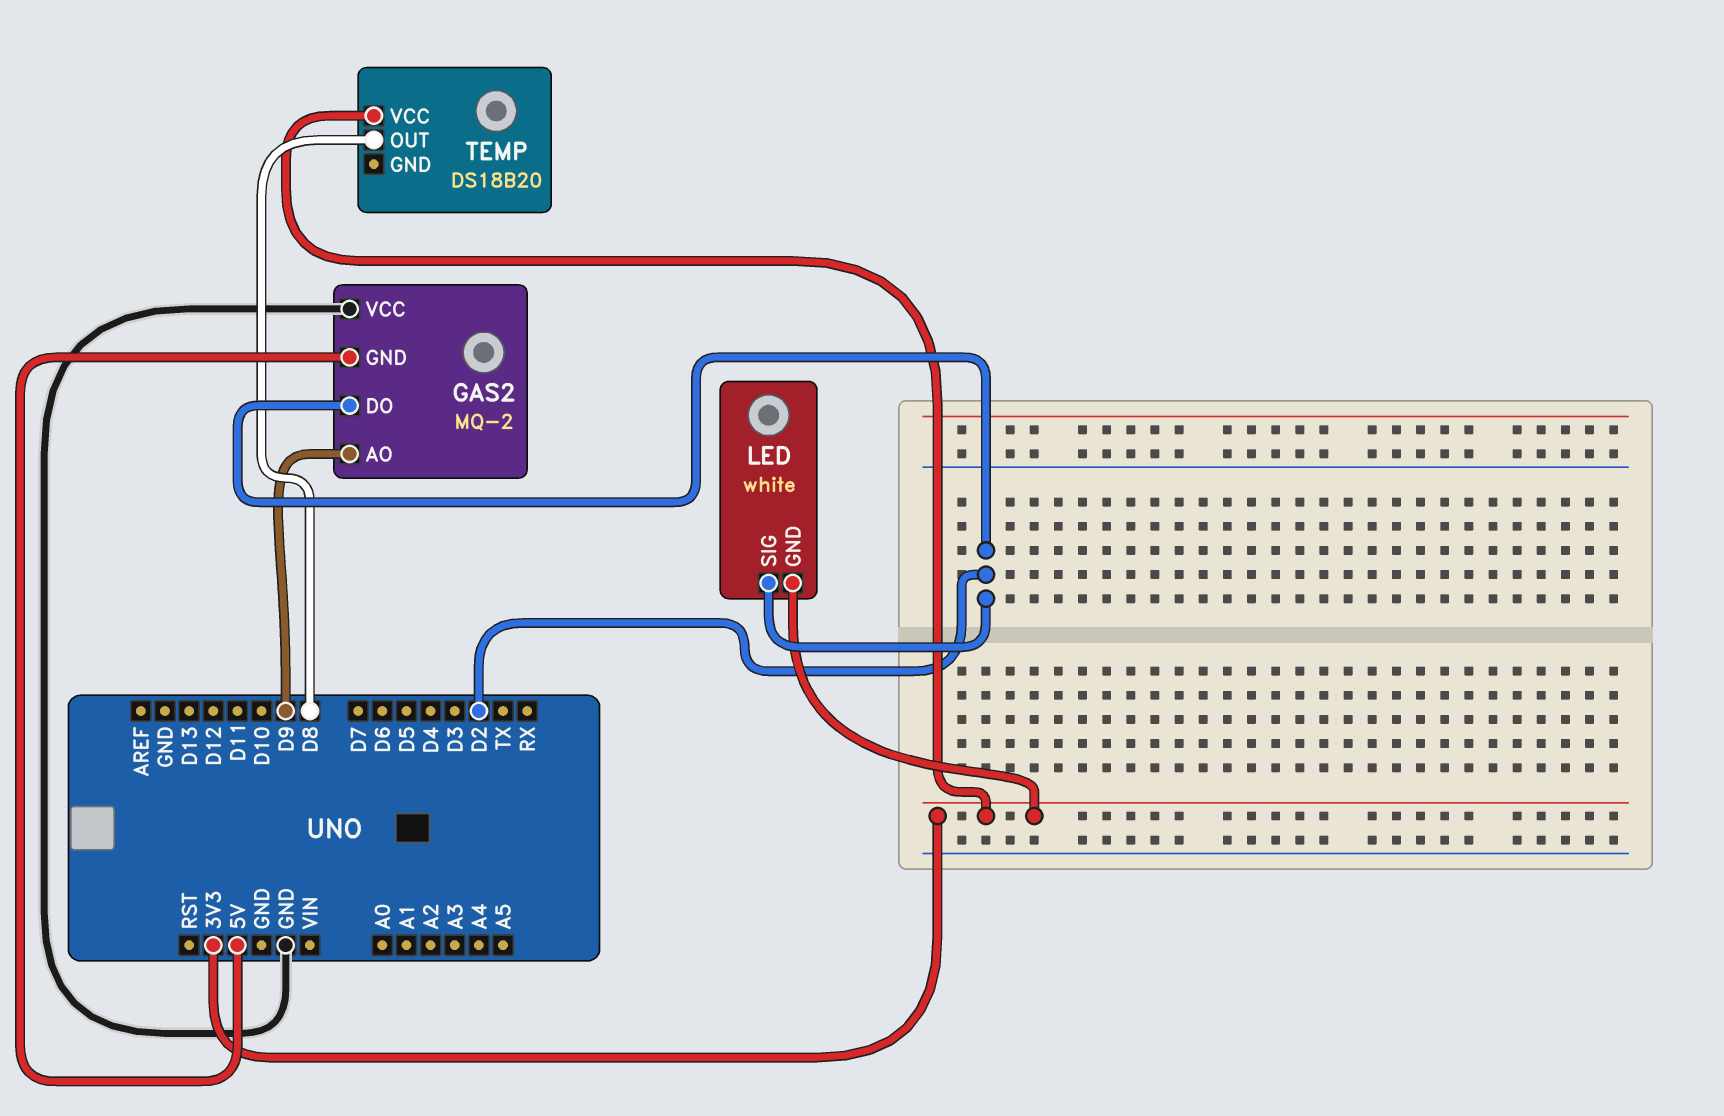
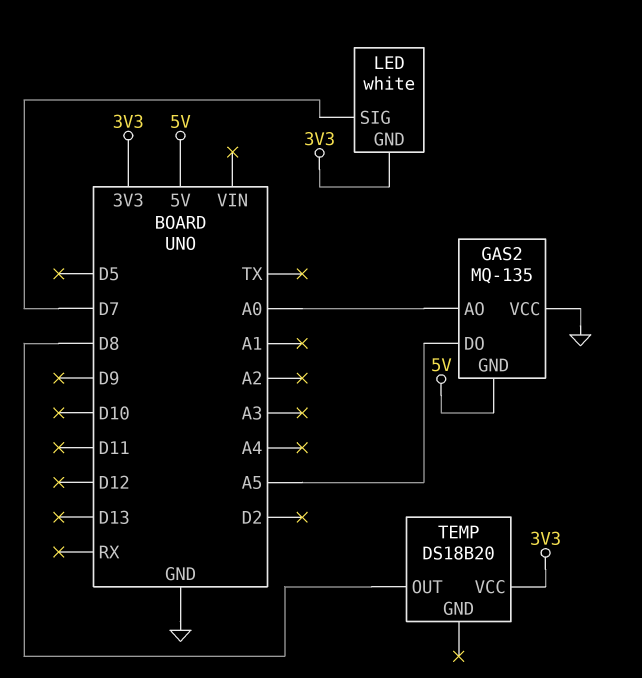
GAS2: MQ-2 -> MQ-135
GAS2 pin AO: D9 -> A0
GAS2 pin DO: D2 -> A5
LED pin SIG: D2 -> D7

